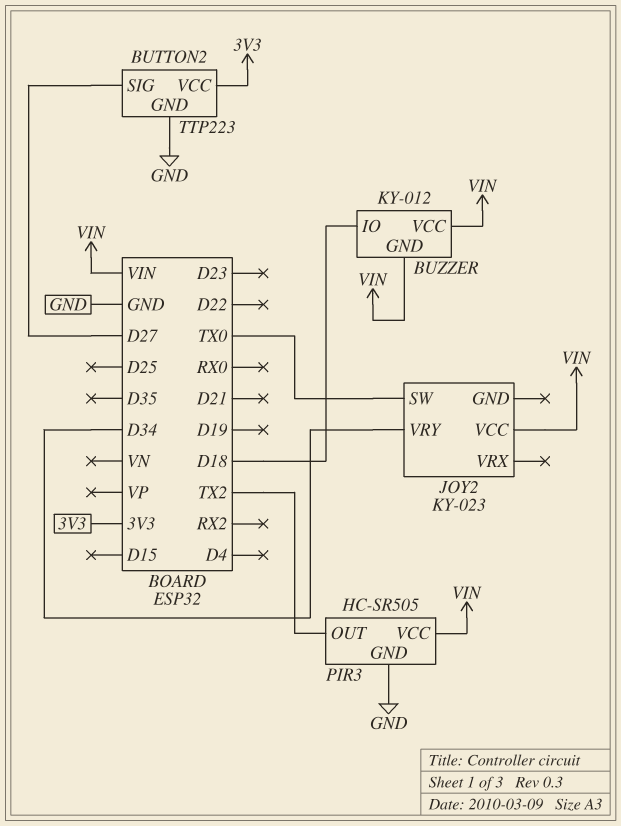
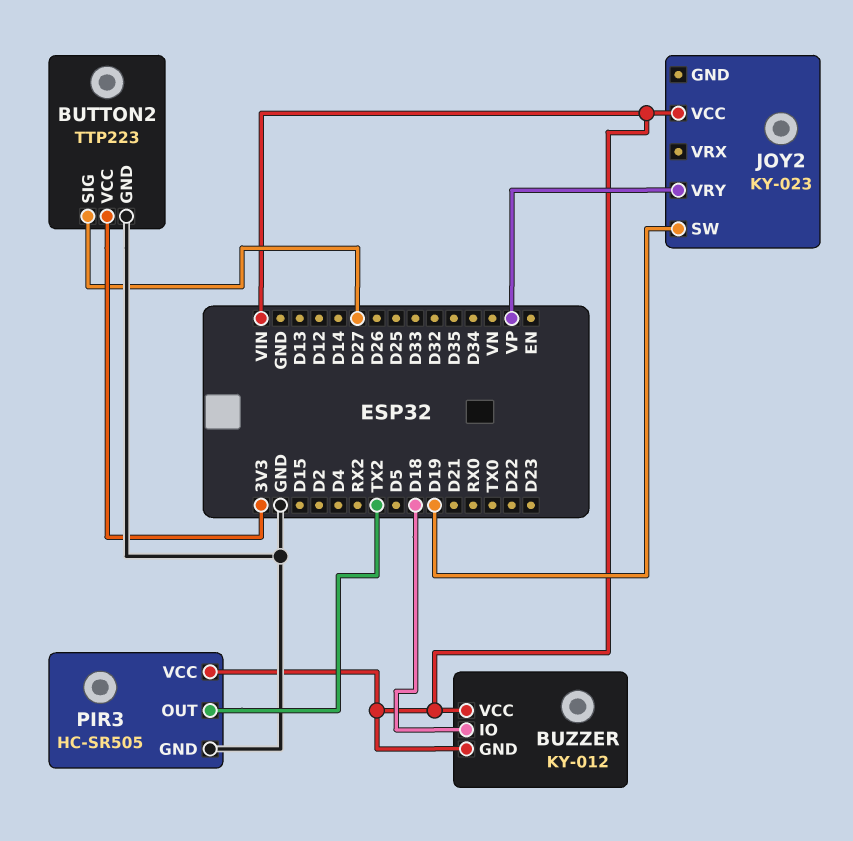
JOY2 pin SW: TX0 -> D19
JOY2 pin VRY: D34 -> VP

